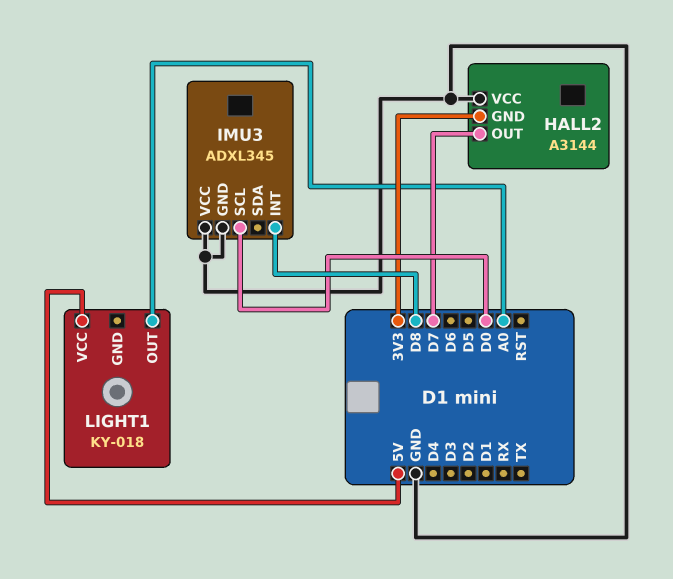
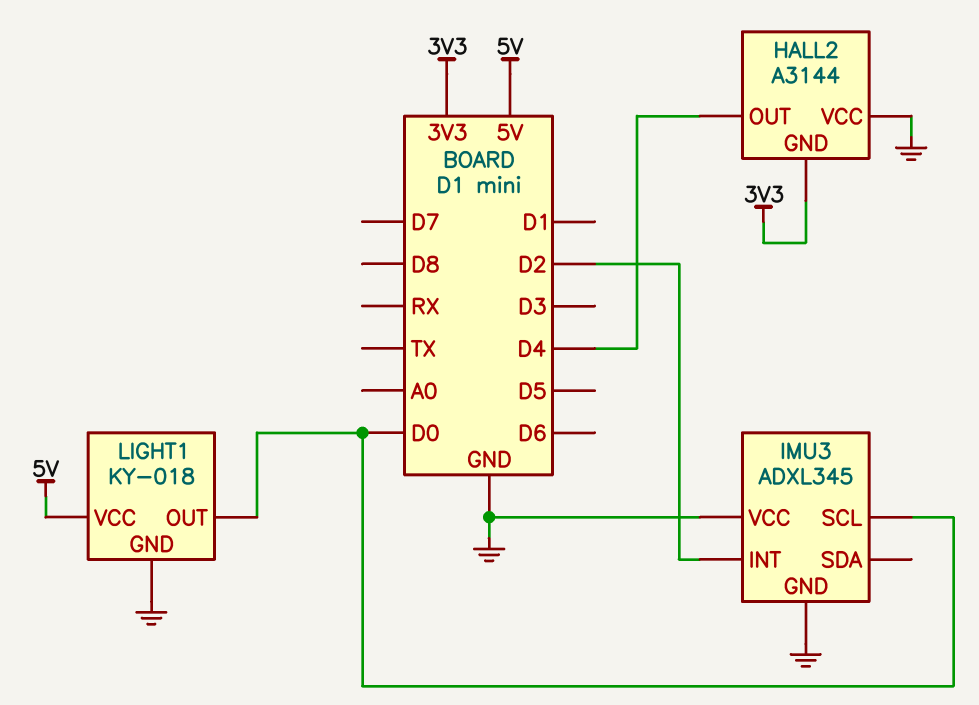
HALL2 pin OUT: D7 -> D4
IMU3 pin INT: D8 -> D2
LIGHT1 pin GND: none -> GND
LIGHT1 pin OUT: A0 -> D0

